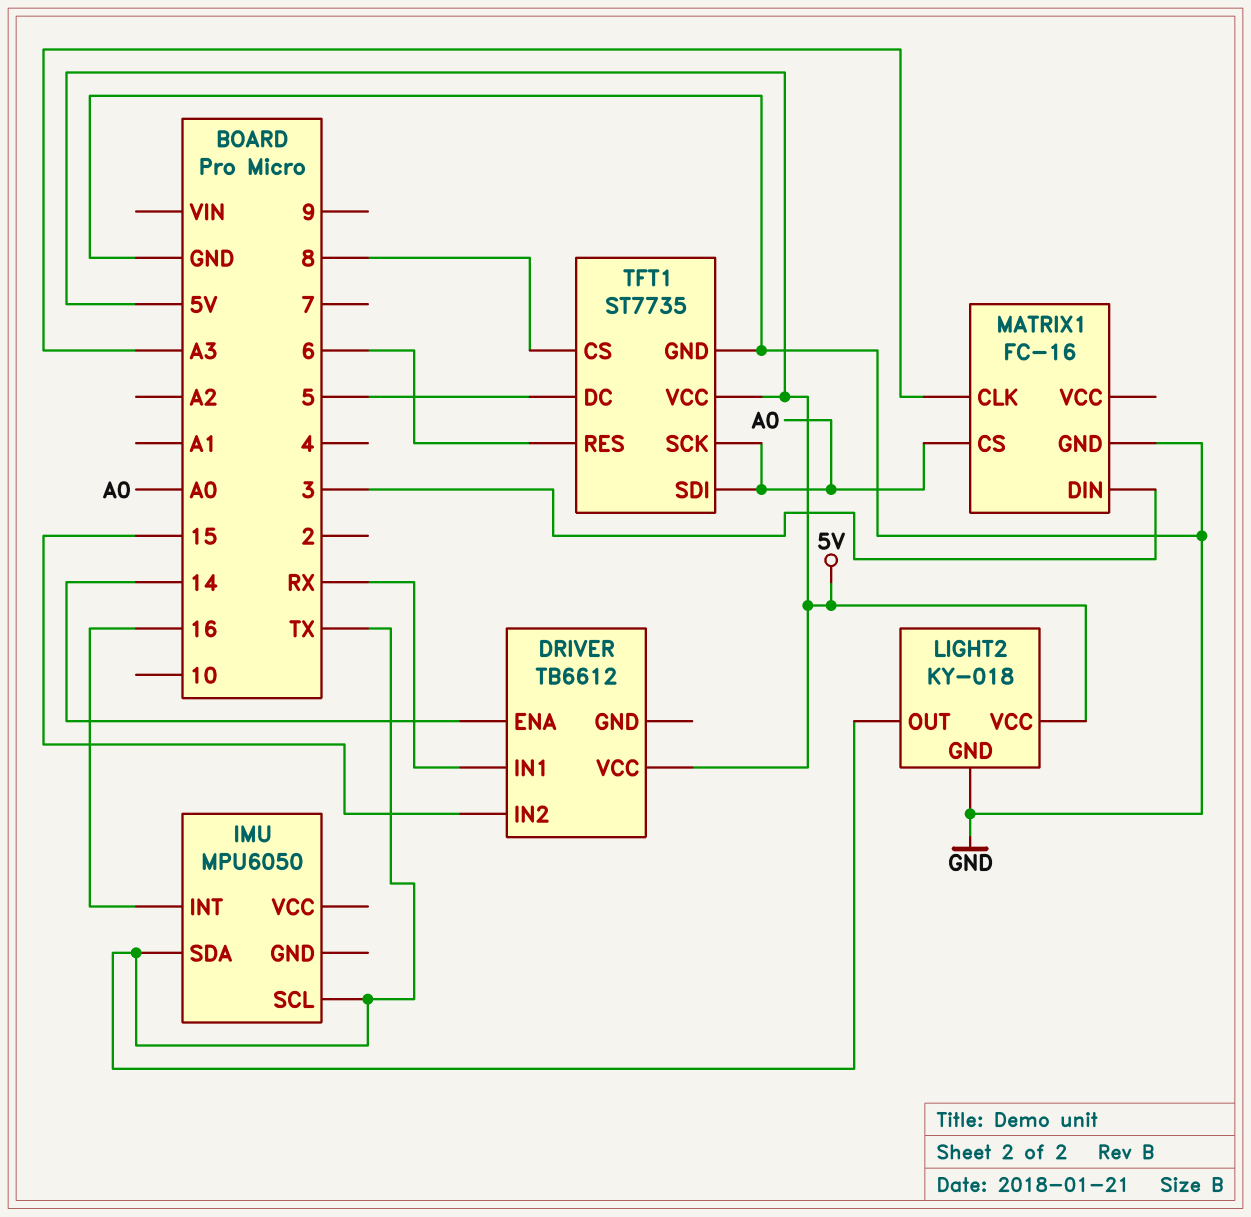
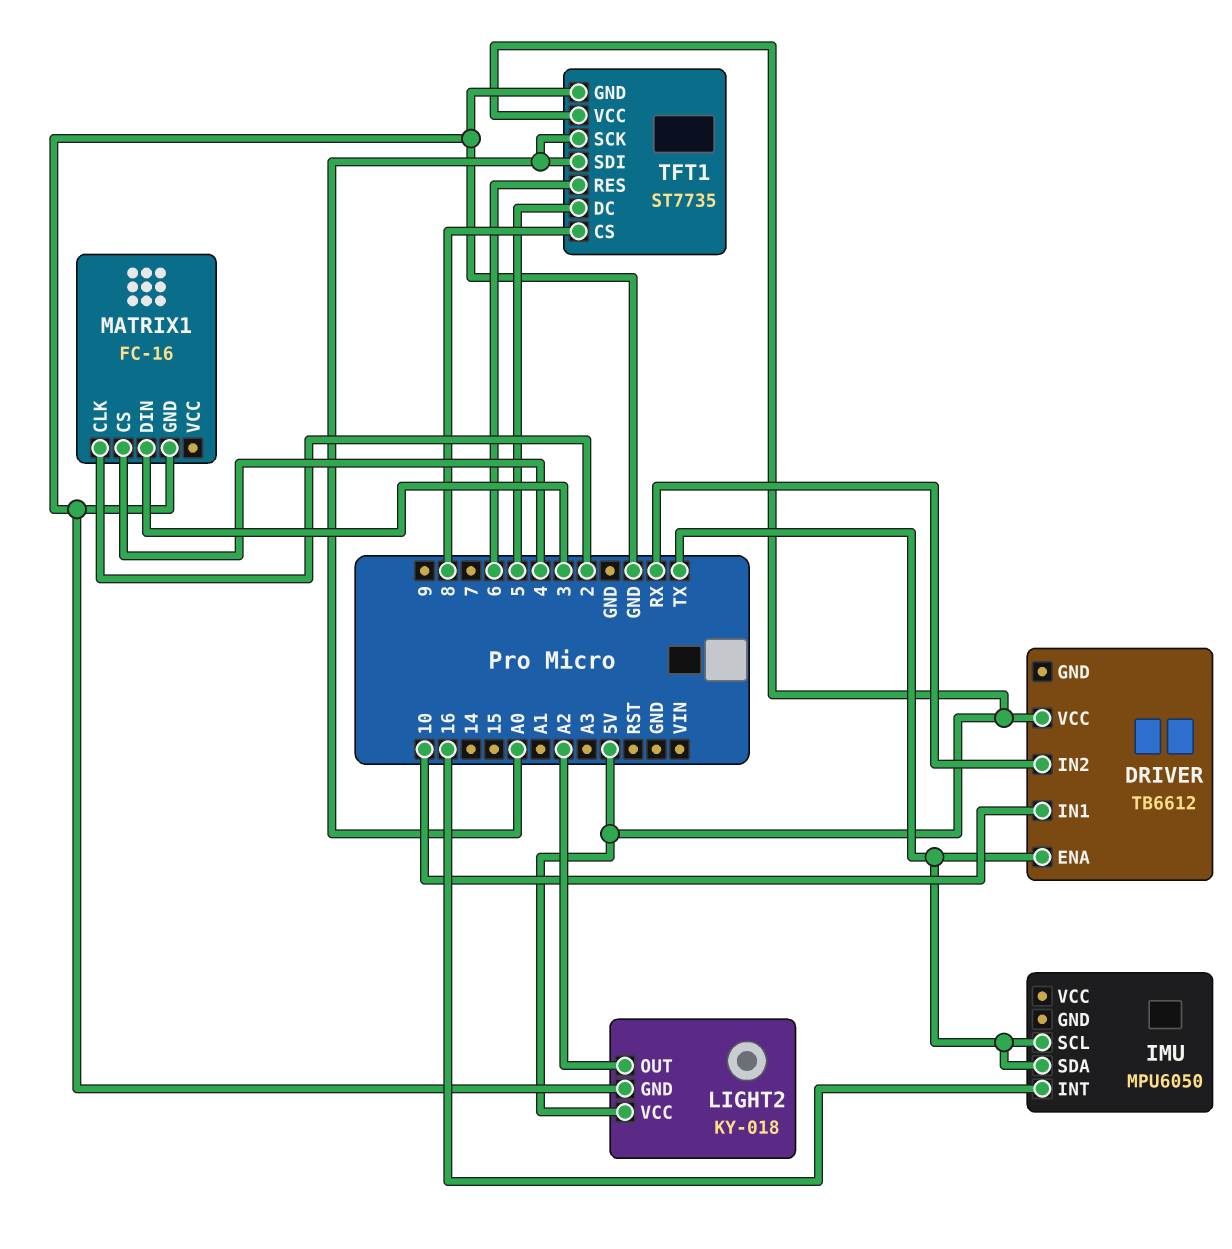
DRIVER pin ENA: 14 -> TX
DRIVER pin IN1: RX -> 10
DRIVER pin IN2: 15 -> RX
LIGHT2 pin OUT: TX -> A2
MATRIX1 pin CLK: A3 -> 2
MATRIX1 pin CS: A0 -> 4

